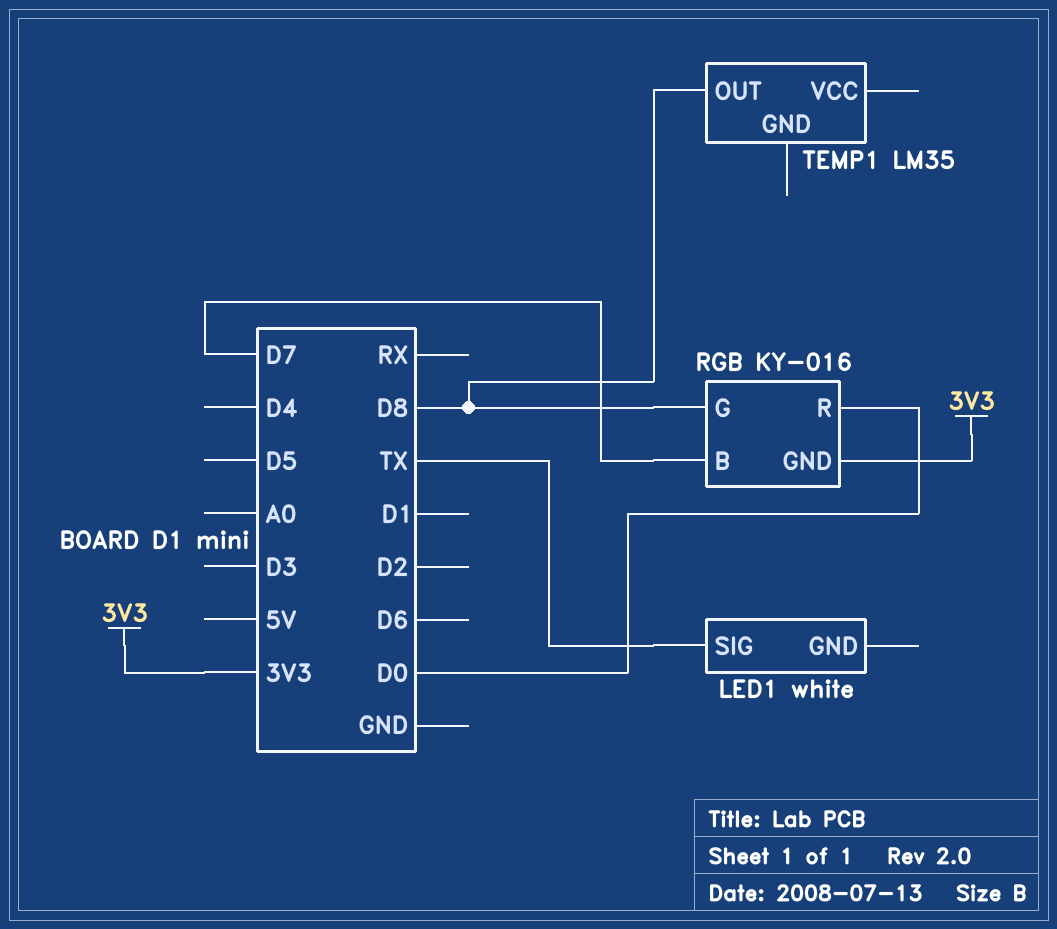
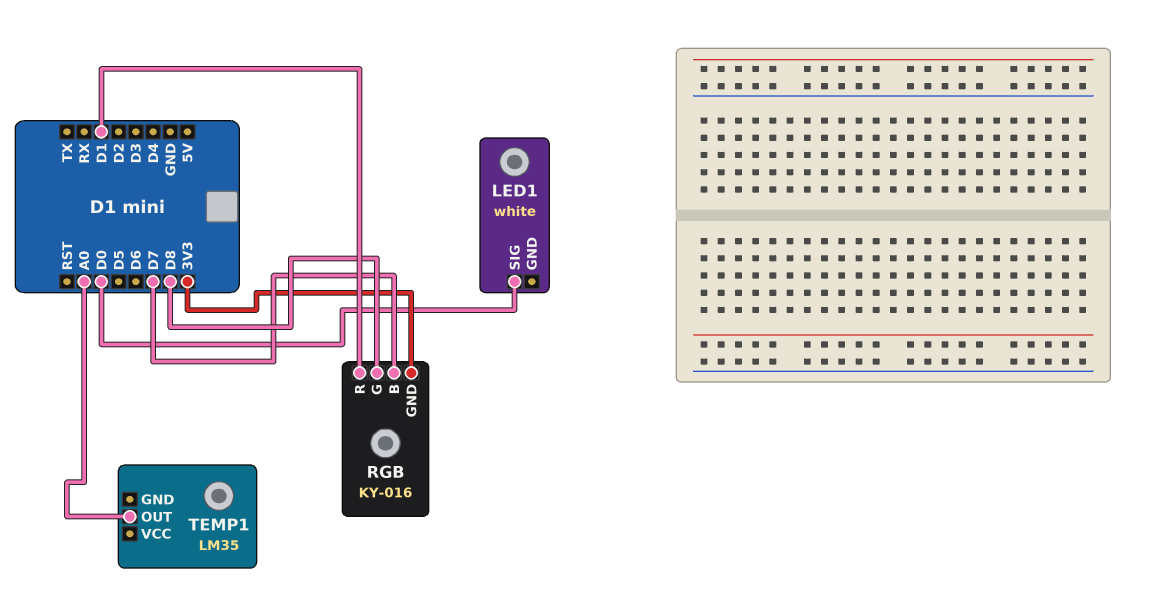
LED1 pin SIG: TX -> D0
RGB pin R: D0 -> D1
TEMP1 pin OUT: D8 -> A0

